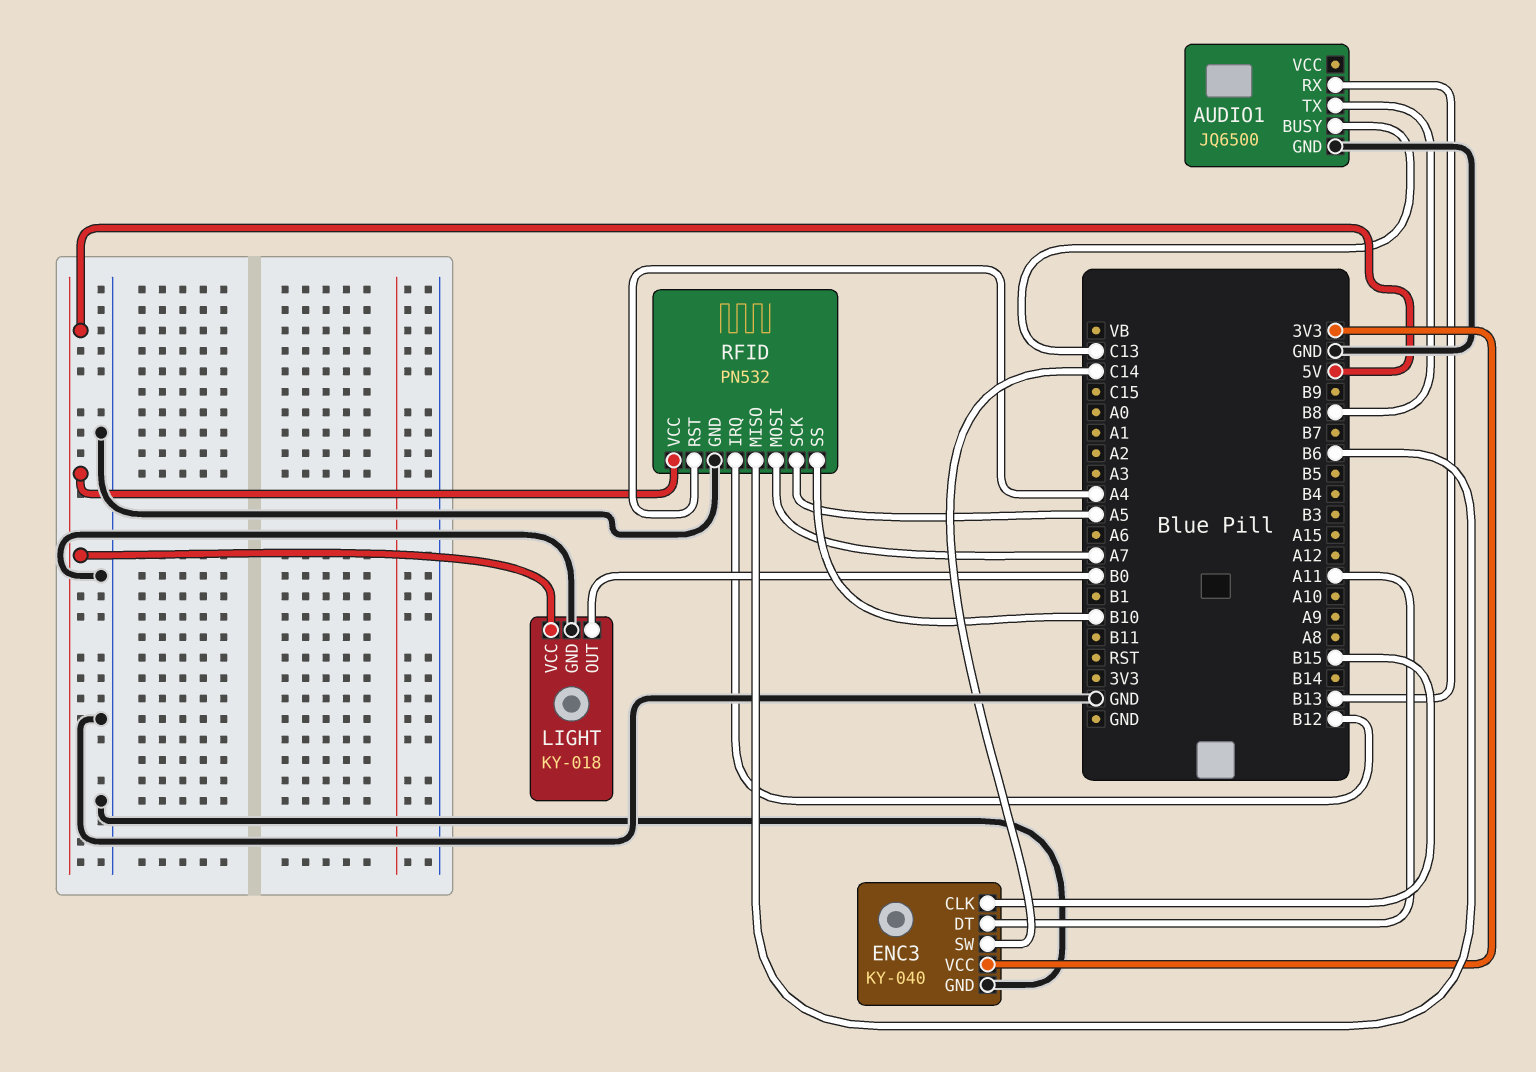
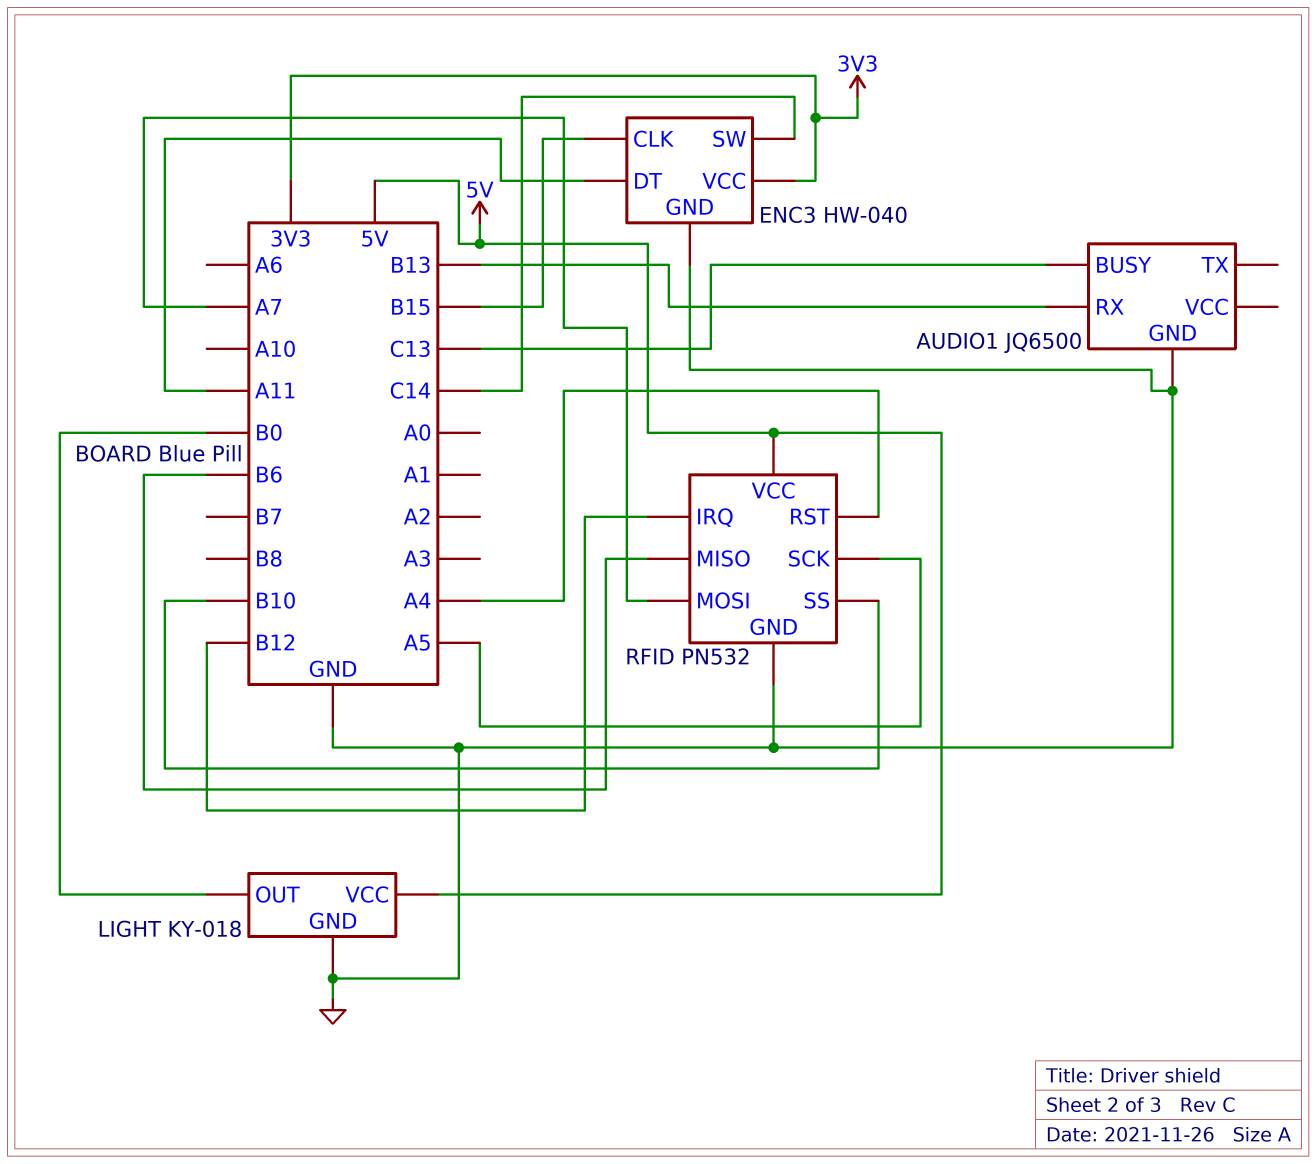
AUDIO1 pin TX: B8 -> none
ENC3: KY-040 -> HW-040

